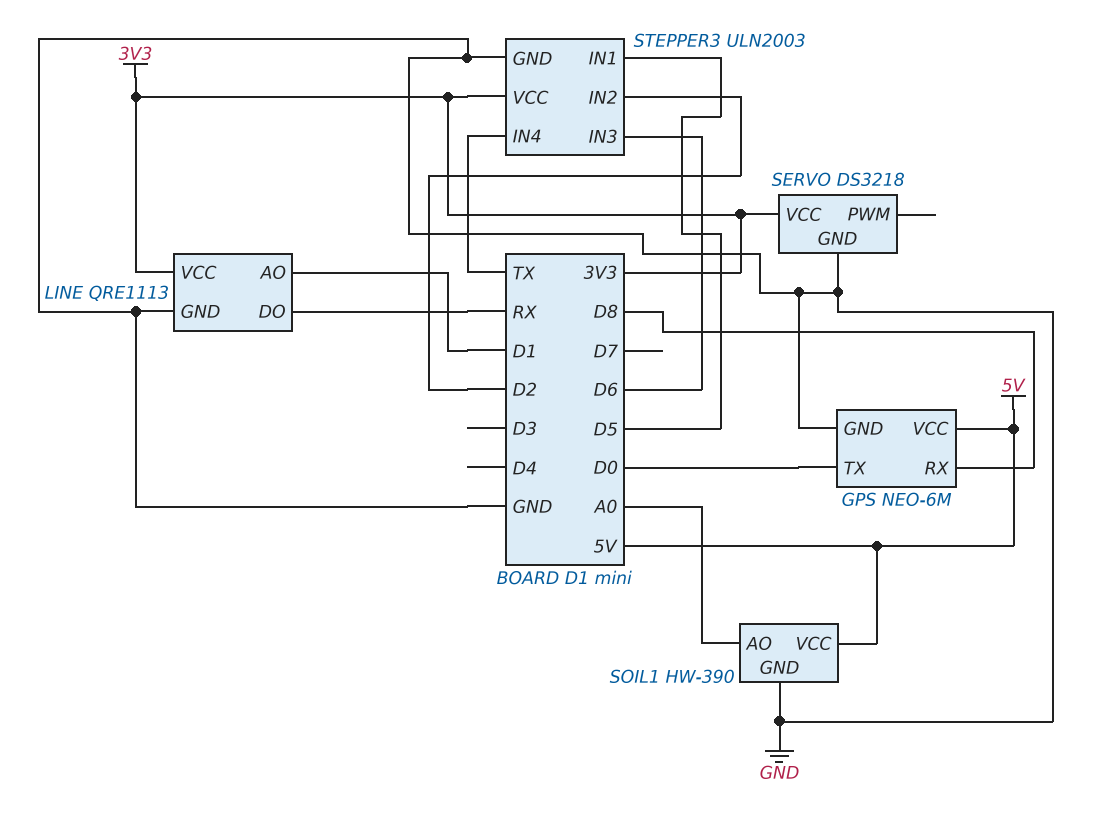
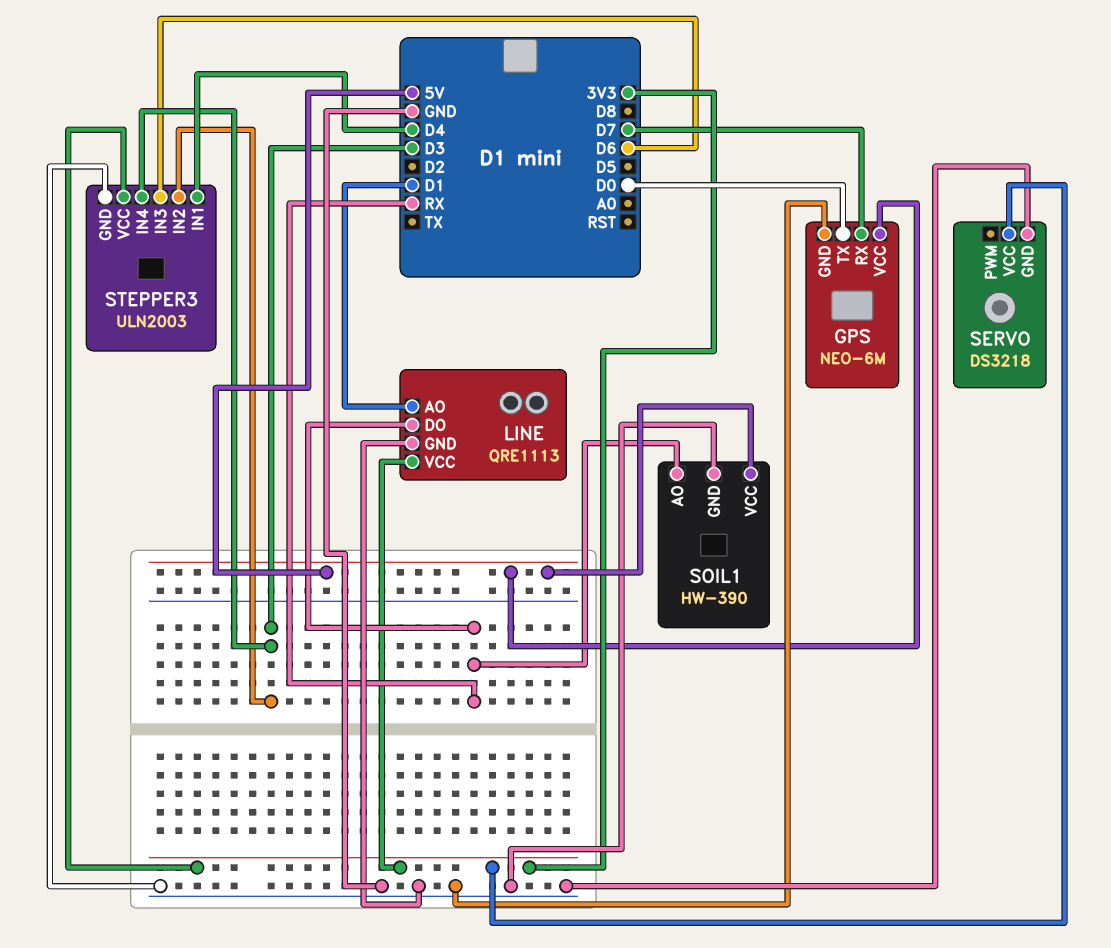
GPS pin RX: D8 -> D7
SOIL1 pin AO: A0 -> RX
STEPPER3 pin IN1: D5 -> D4
STEPPER3 pin IN2: D2 -> D3
STEPPER3 pin IN4: TX -> D3

